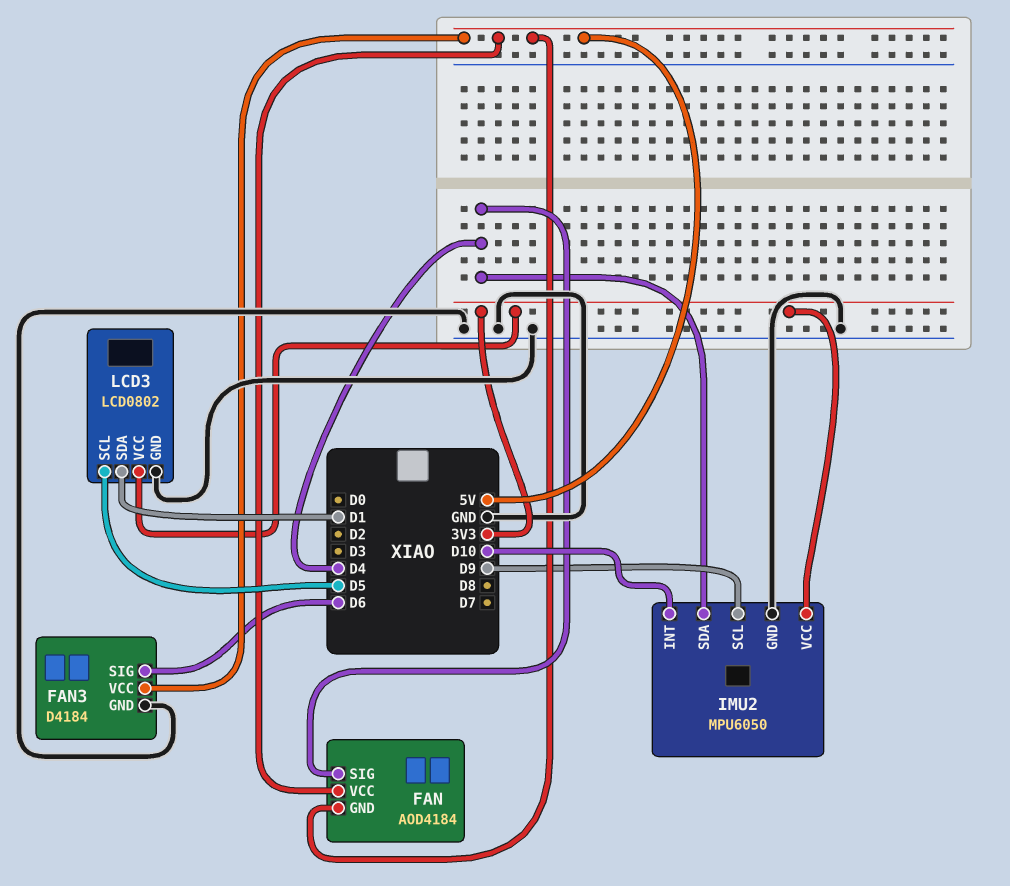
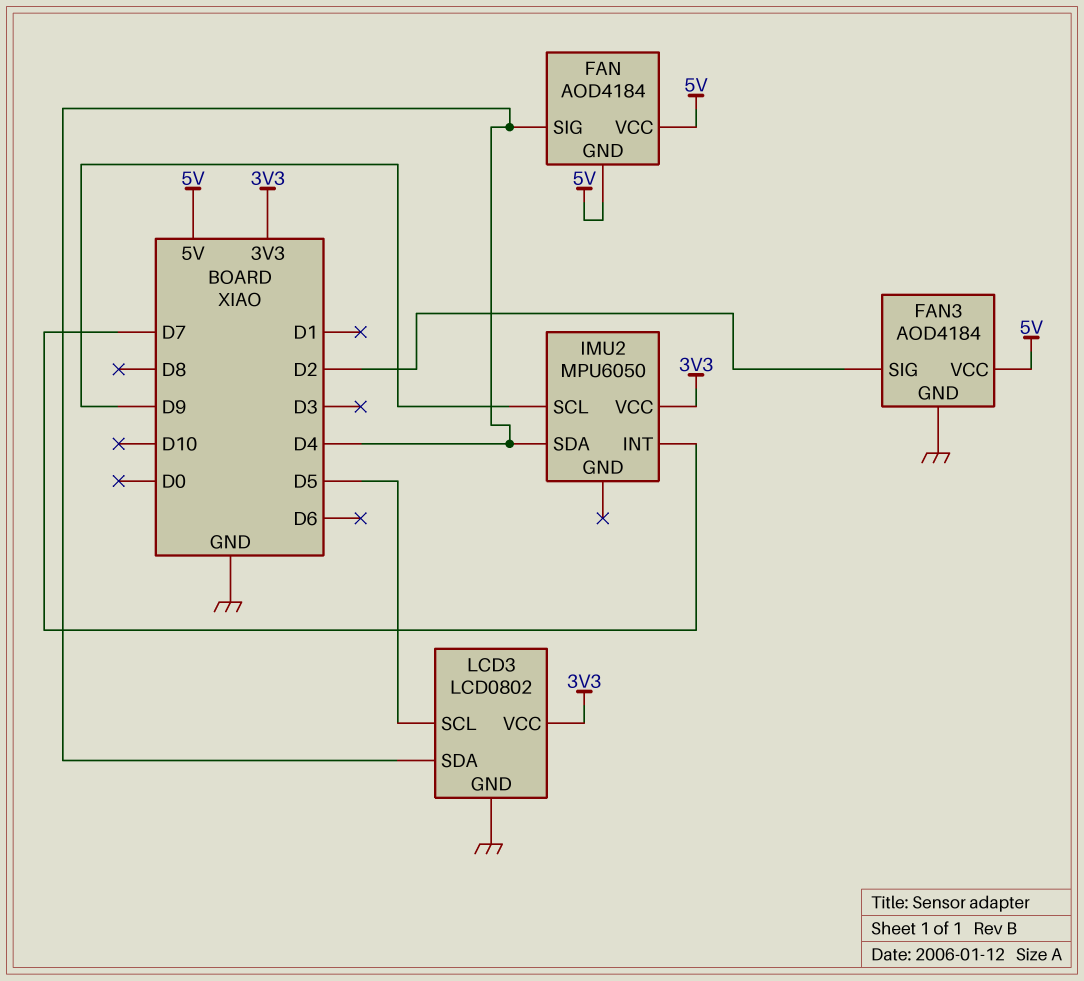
FAN3: D4184 -> AOD4184
FAN3 pin SIG: D6 -> D2
IMU2 pin GND: GND -> none
IMU2 pin INT: D10 -> D7
LCD3 pin SDA: D1 -> D4

